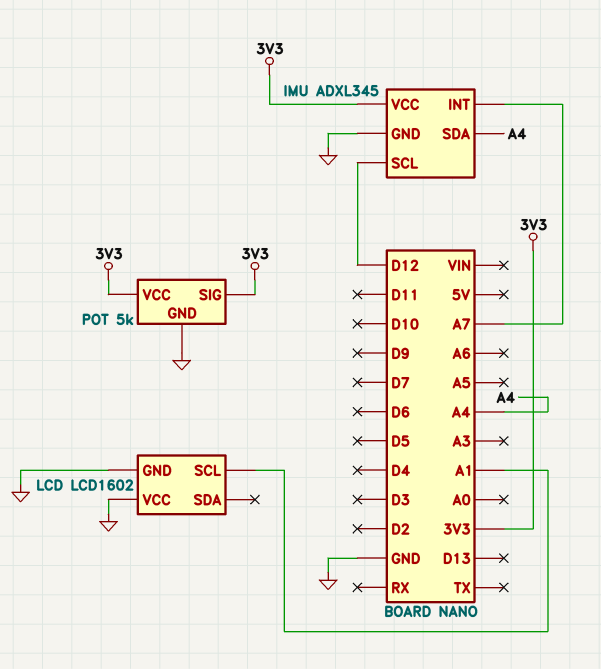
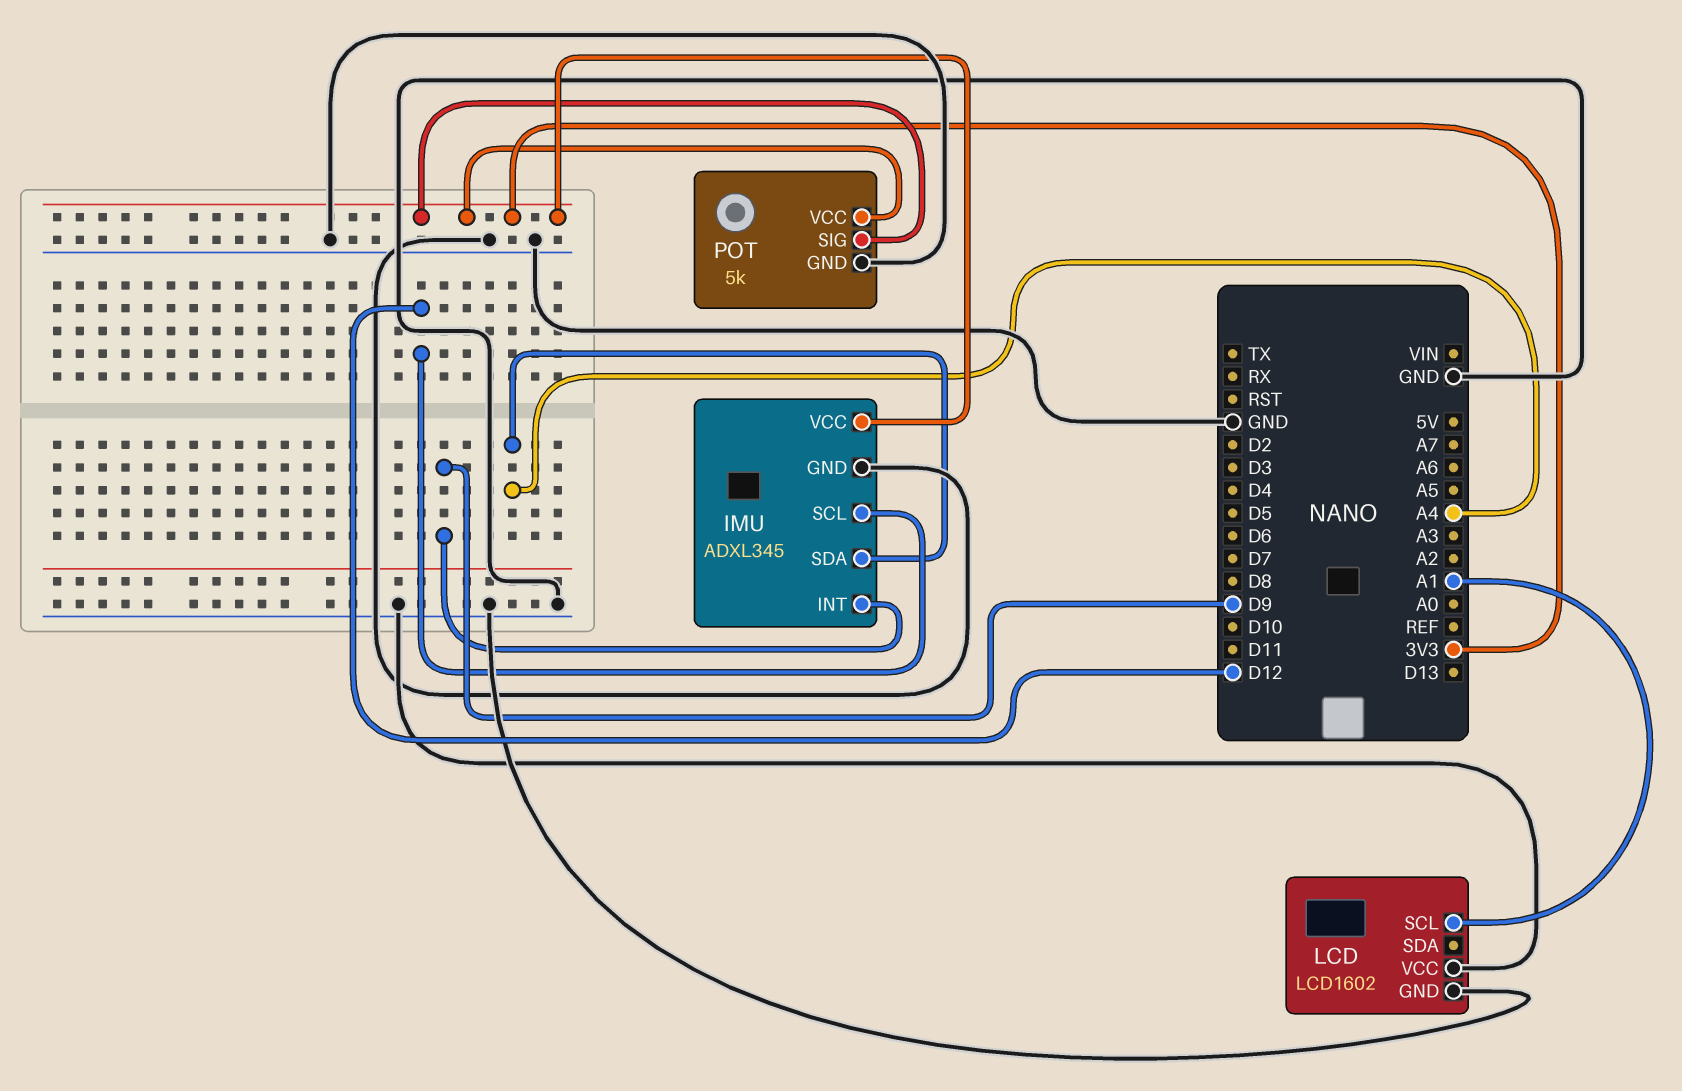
IMU pin INT: A7 -> D9

